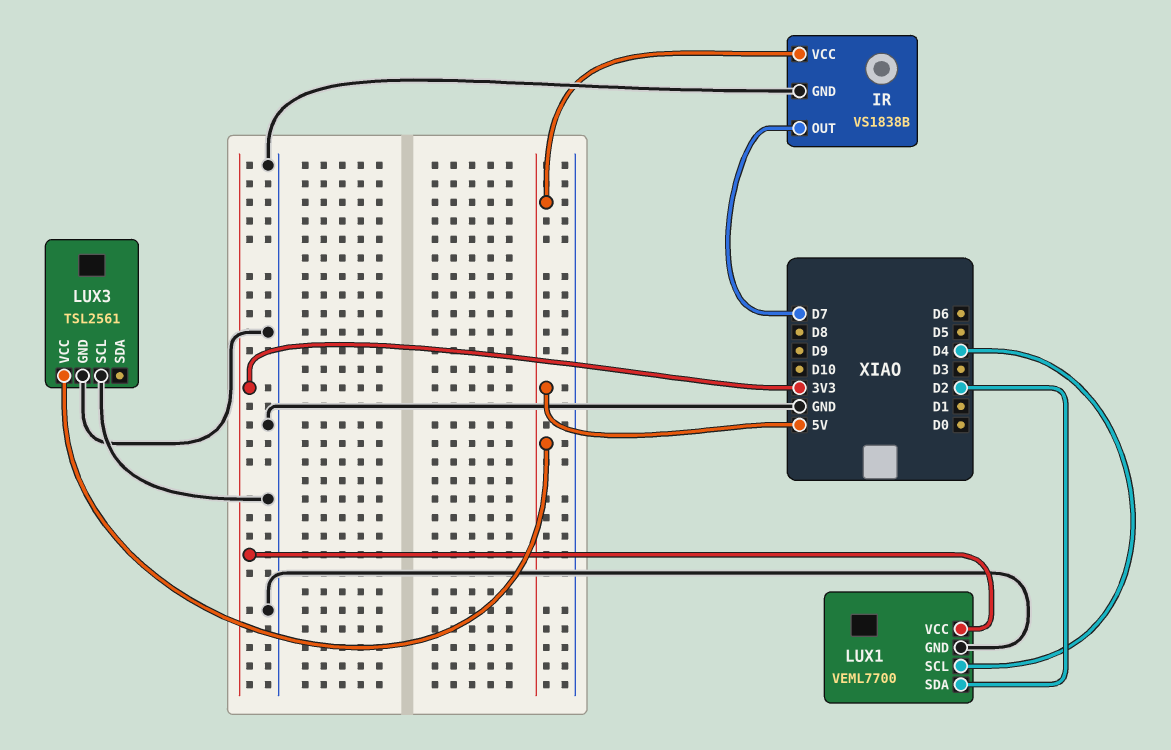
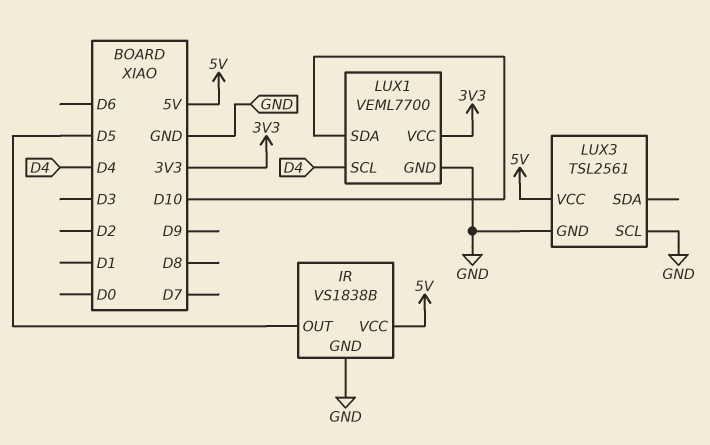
IR pin OUT: D7 -> D5
LUX1 pin SDA: D2 -> D10

